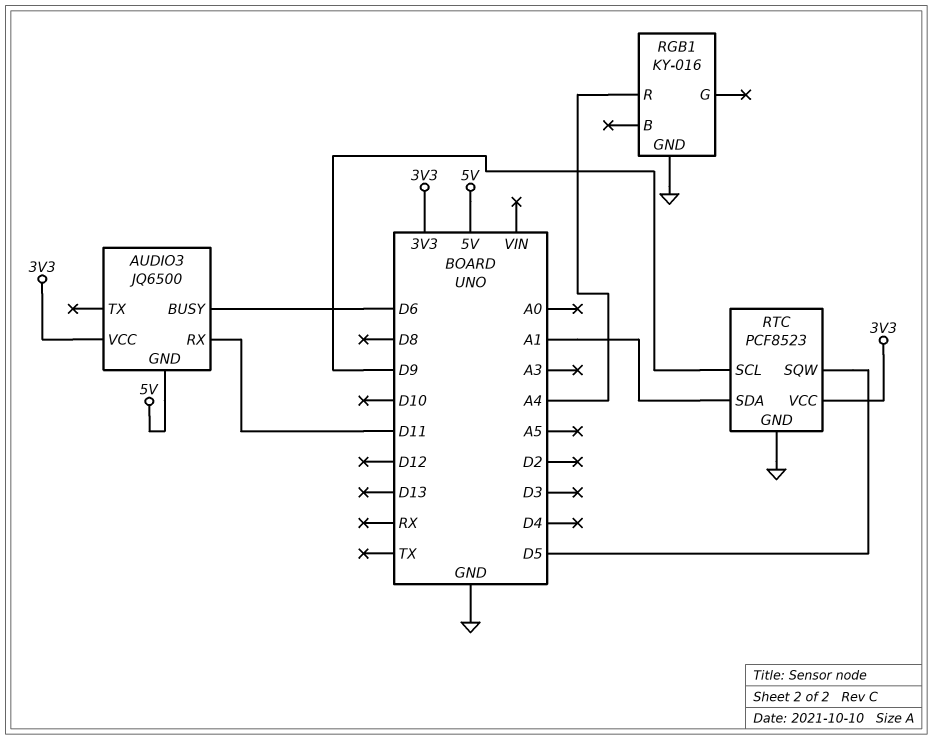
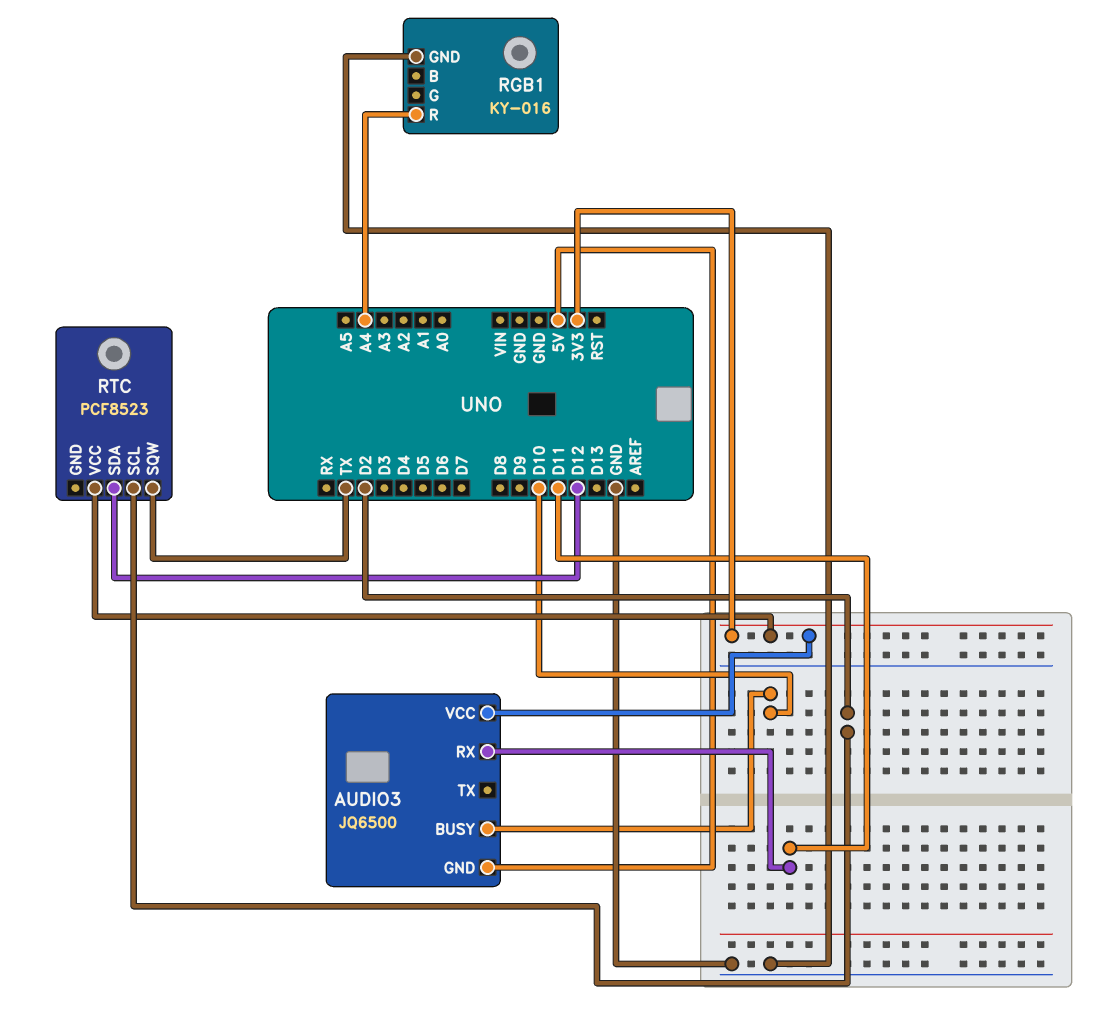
AUDIO3 pin BUSY: D6 -> D10
RTC pin GND: GND -> none
RTC pin SCL: D9 -> D2
RTC pin SDA: A1 -> D12
RTC pin SQW: D5 -> TX

